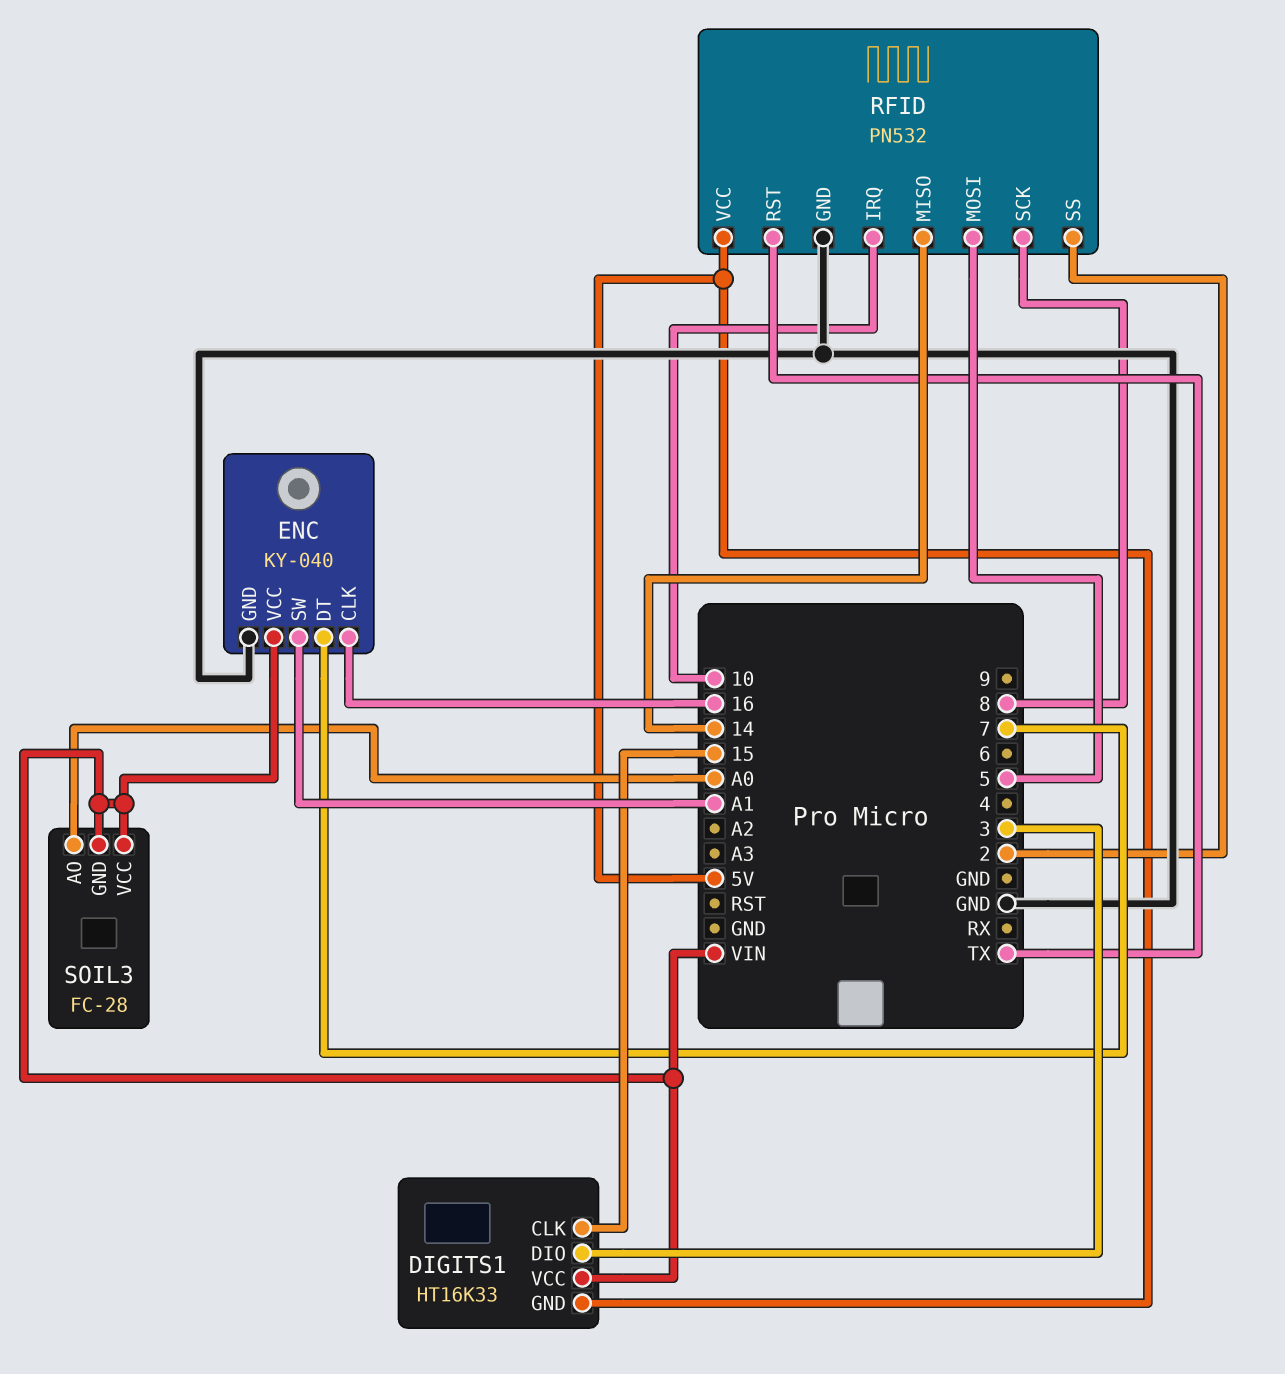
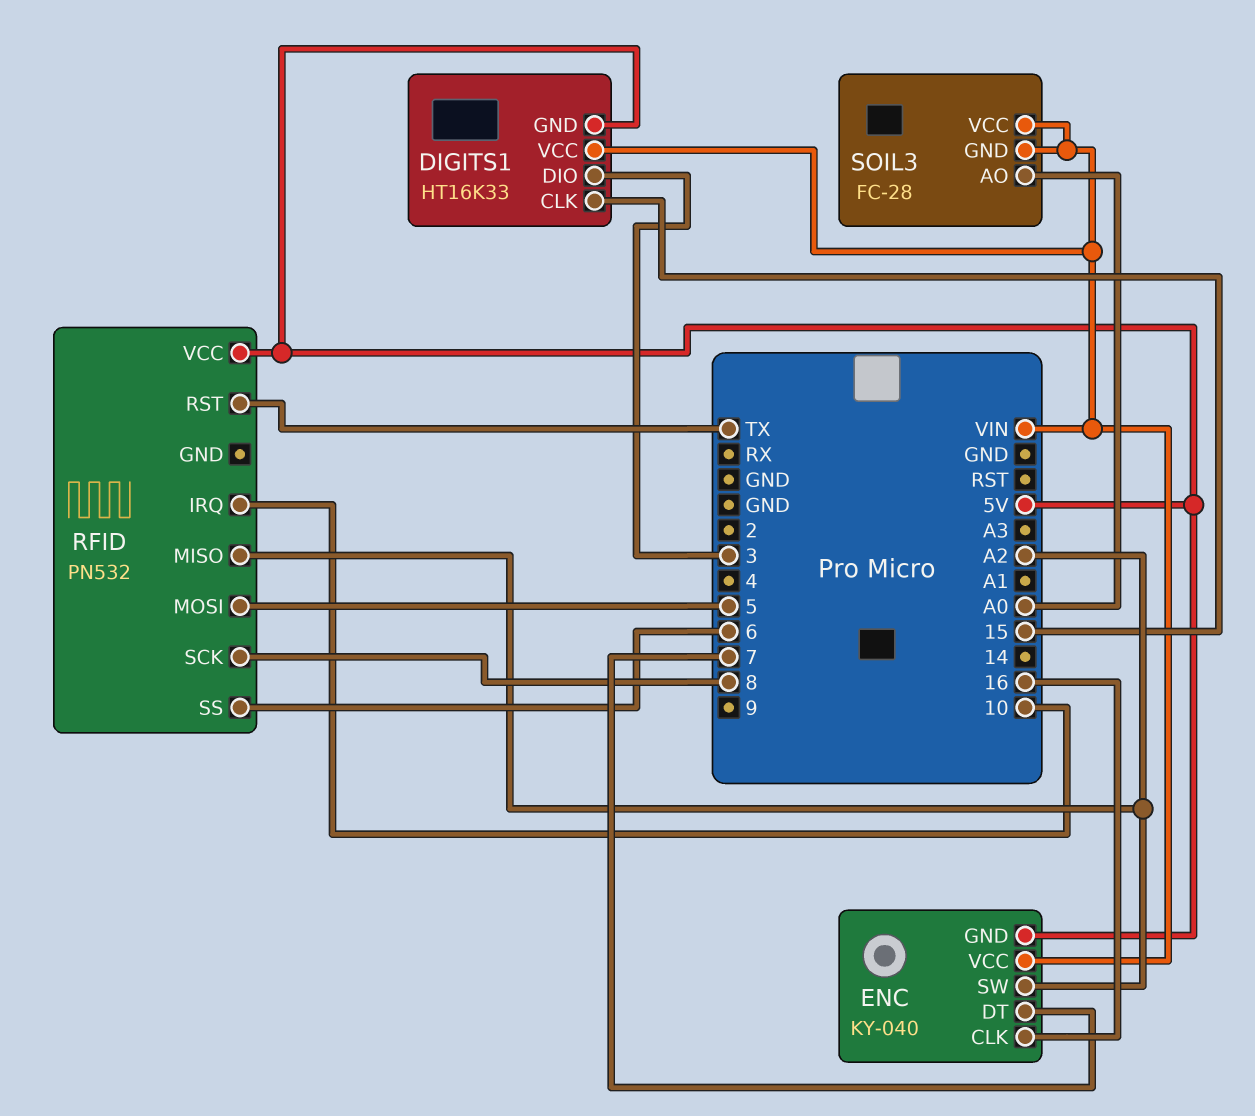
ENC pin GND: GND -> 5V
ENC pin SW: A1 -> A2
RFID pin GND: GND -> none
RFID pin MISO: 14 -> A2
RFID pin SS: 2 -> 6

